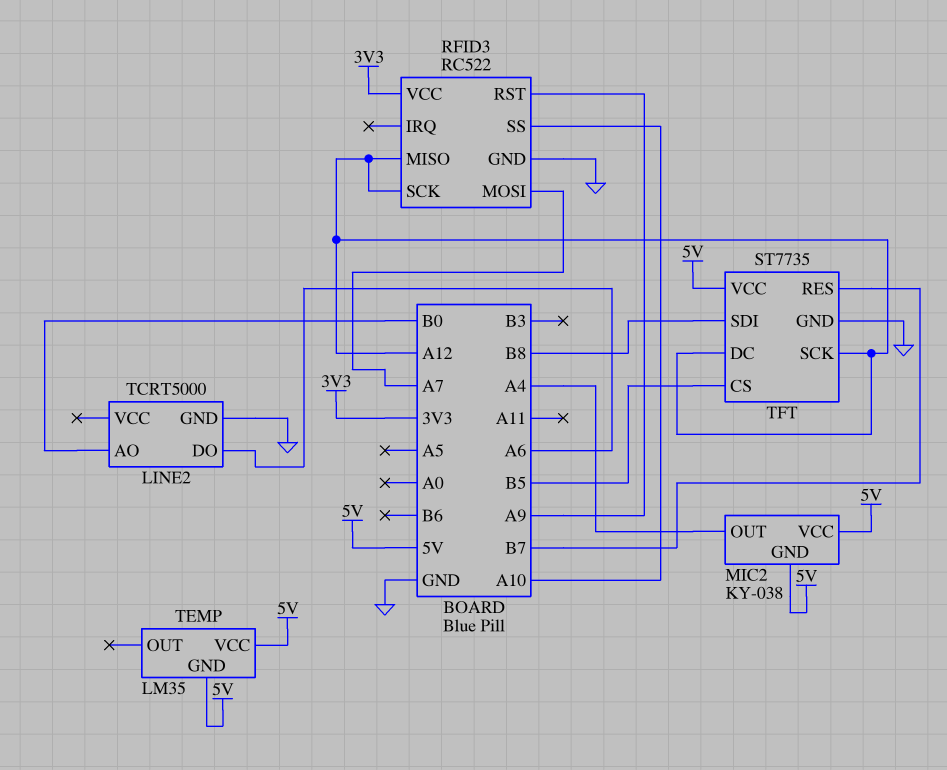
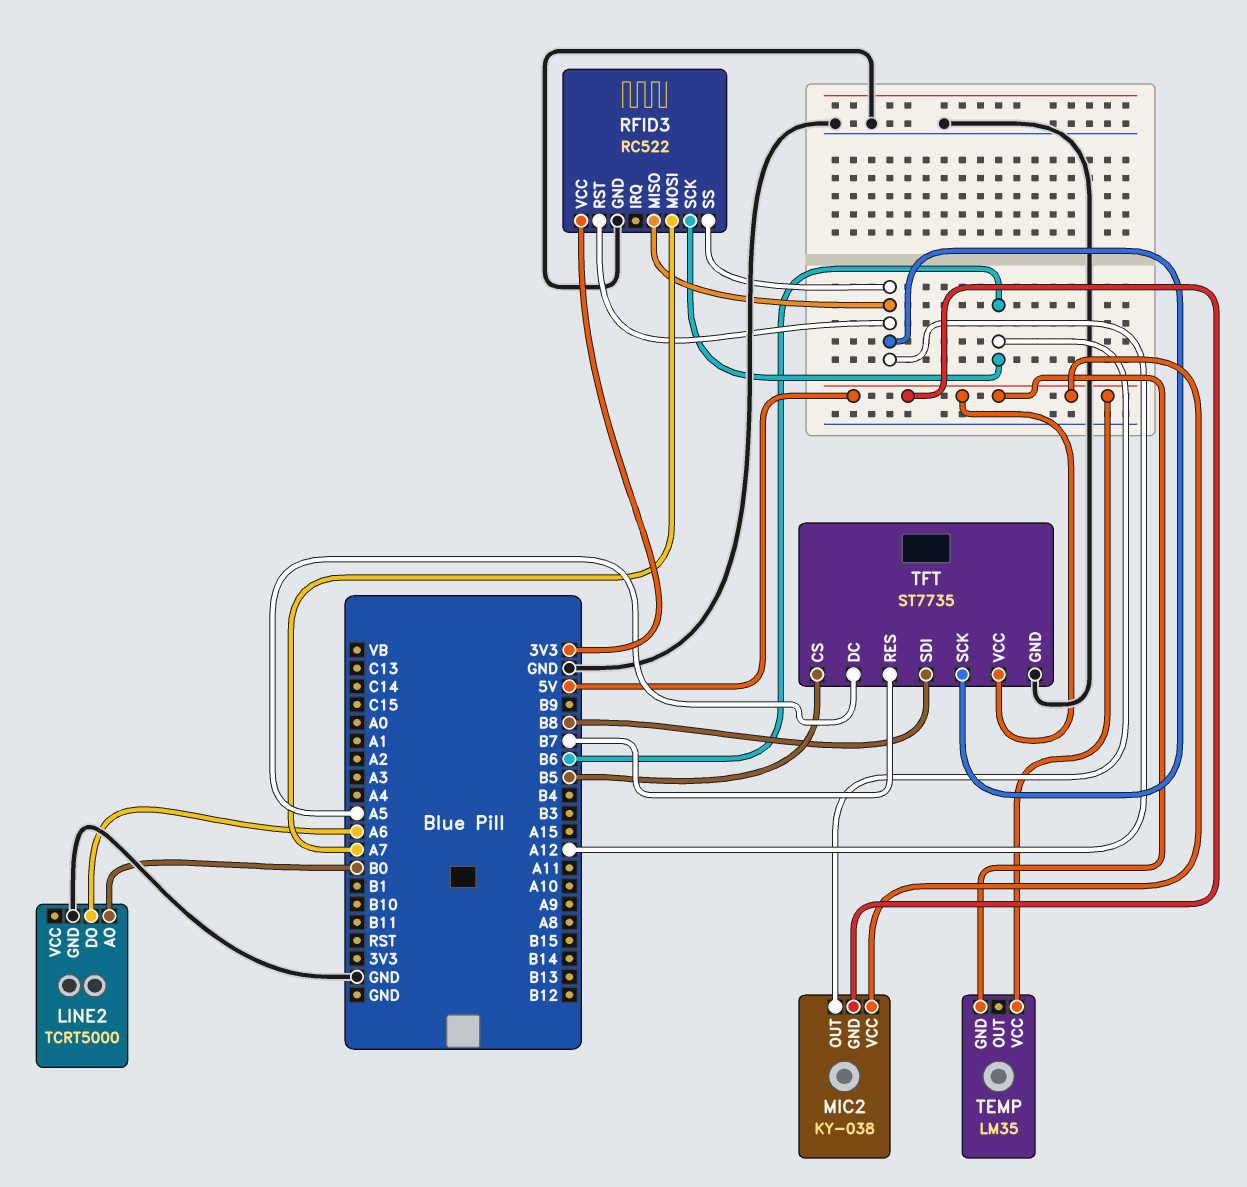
MIC2 pin OUT: A4 -> B6
RFID3 pin RST: A9 -> A12
RFID3 pin SCK: A12 -> B6
RFID3 pin SS: A10 -> A12
TFT pin DC: A12 -> A5

